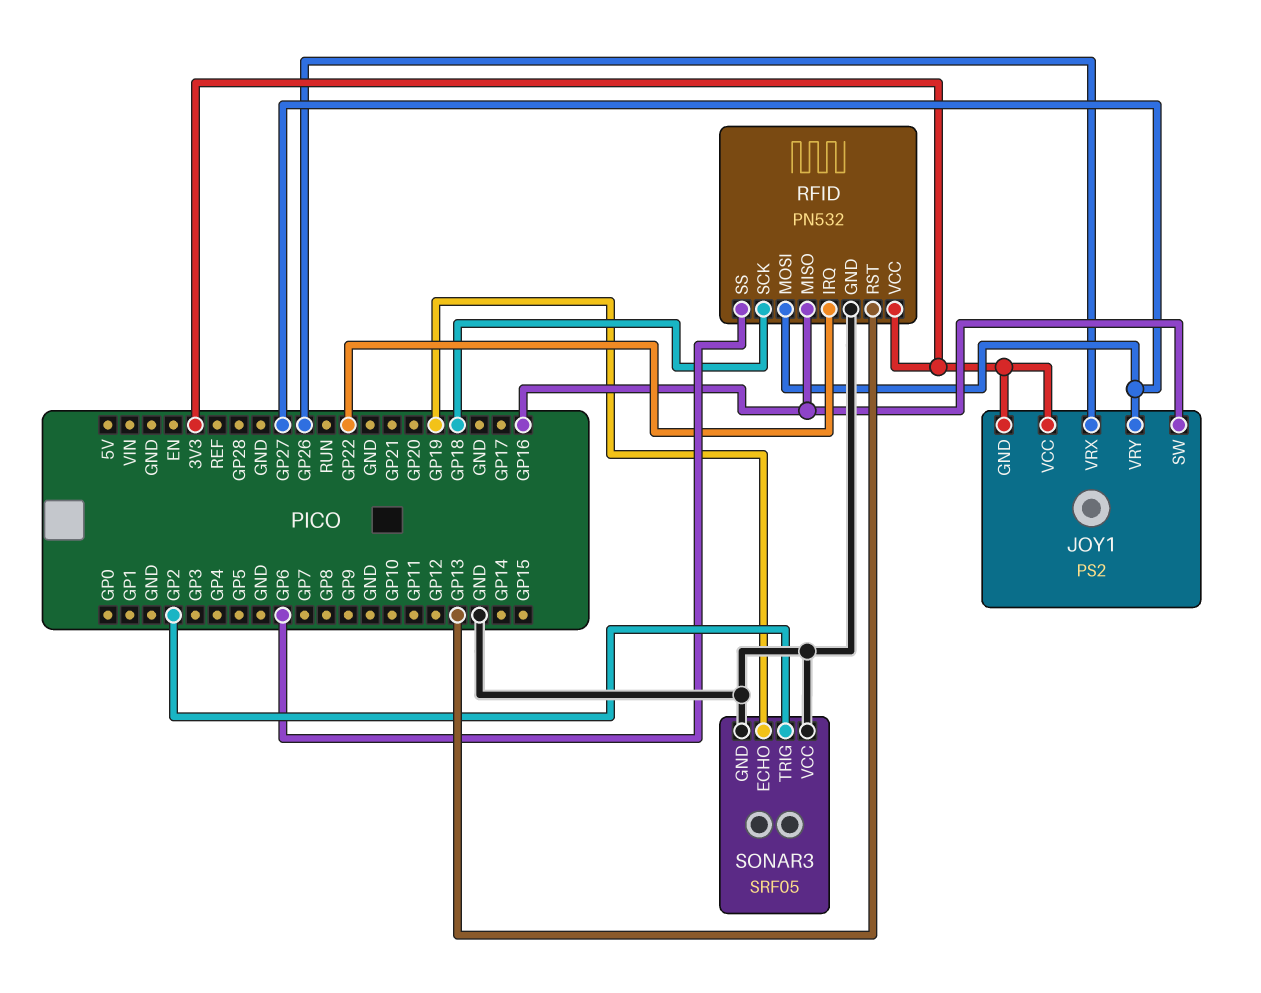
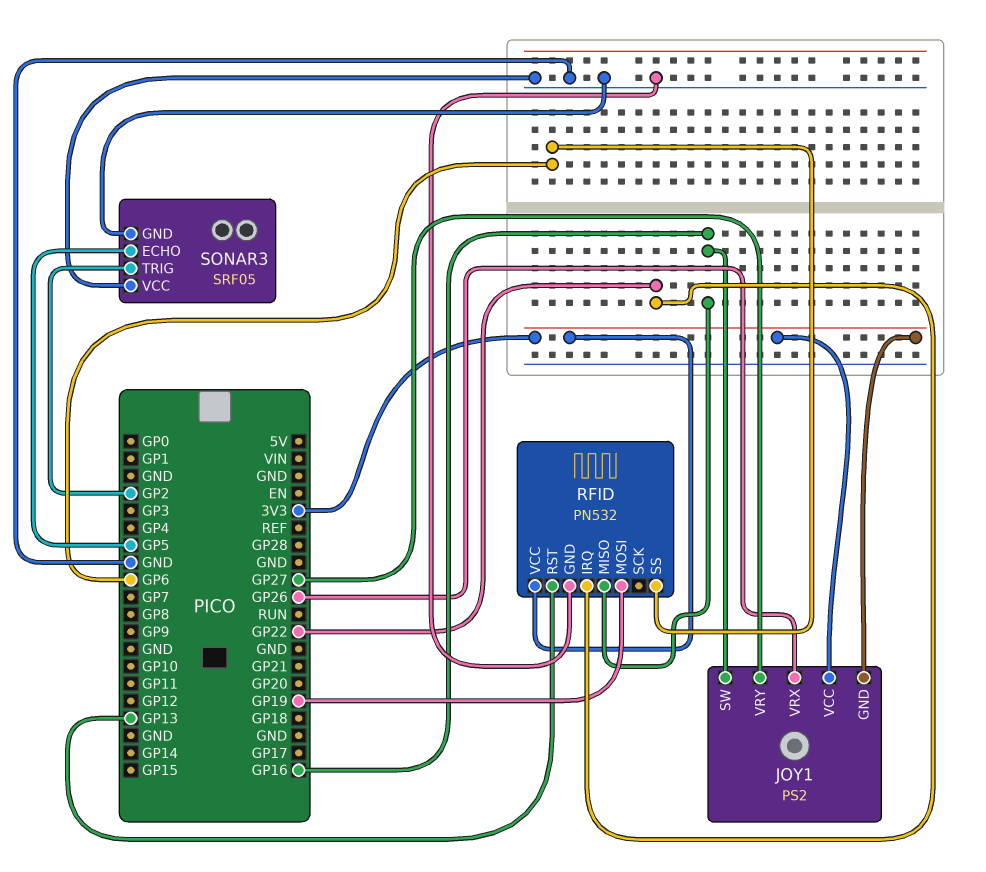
RFID pin MOSI: GP27 -> GP19
RFID pin SCK: GP18 -> none
SONAR3 pin ECHO: GP19 -> GP5

